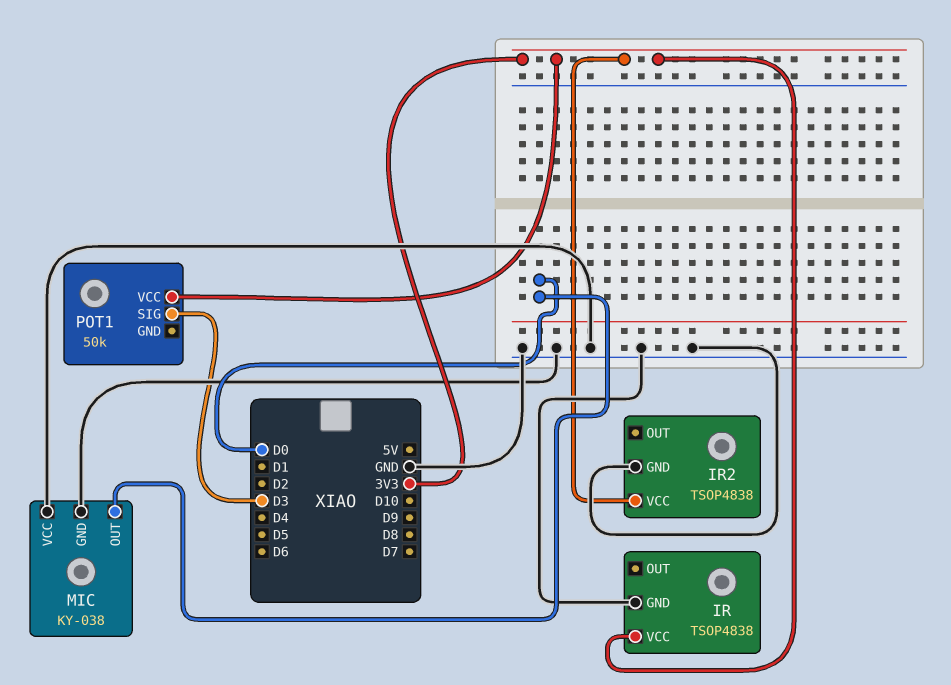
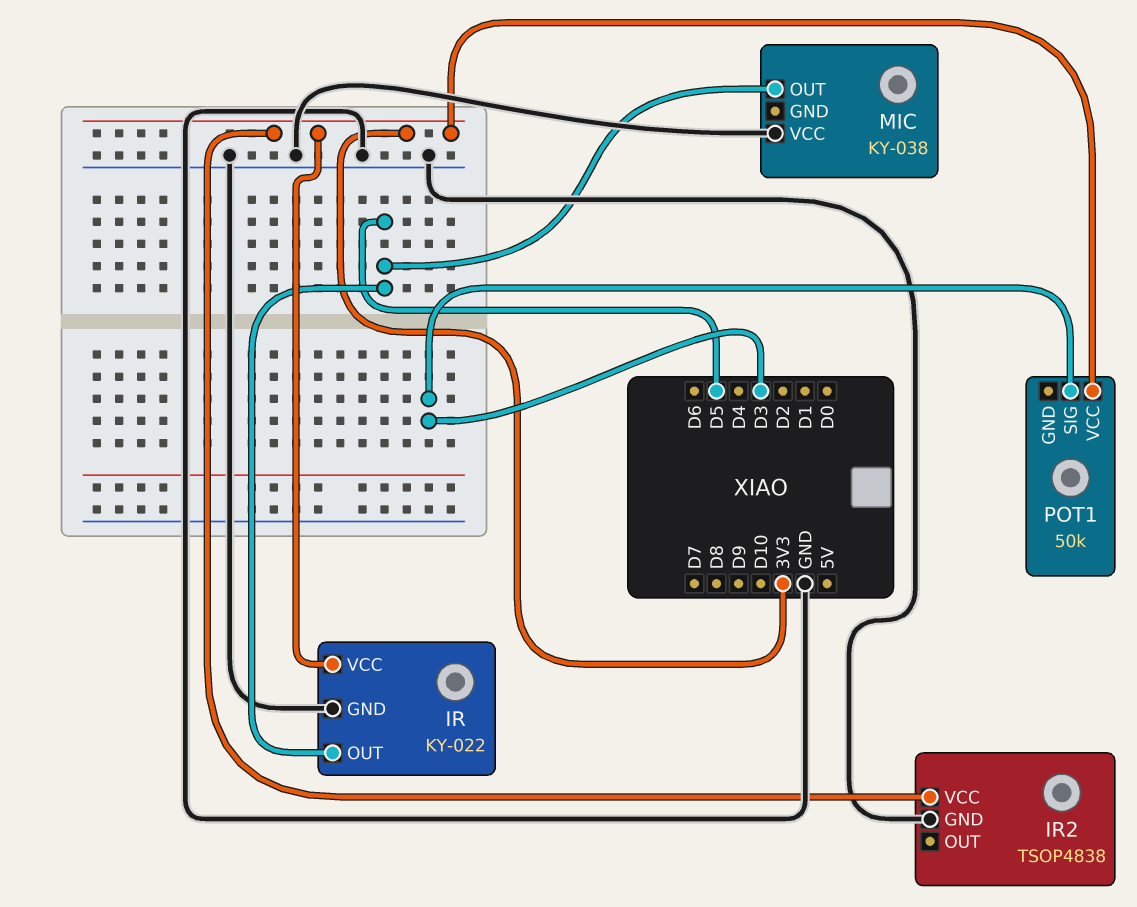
IR: TSOP4838 -> KY-022
IR pin OUT: none -> D5
MIC pin GND: GND -> none
MIC pin OUT: D0 -> D5

